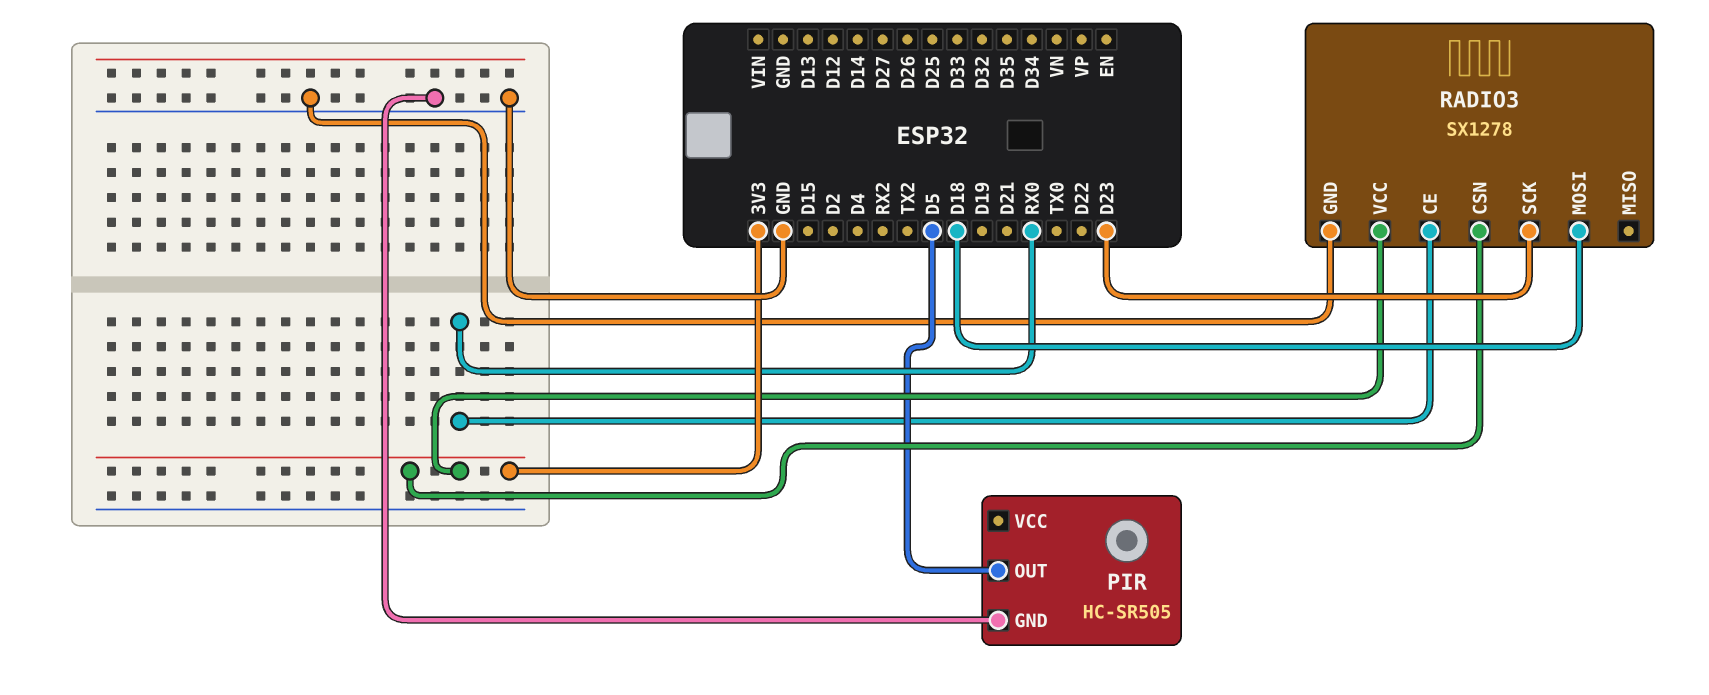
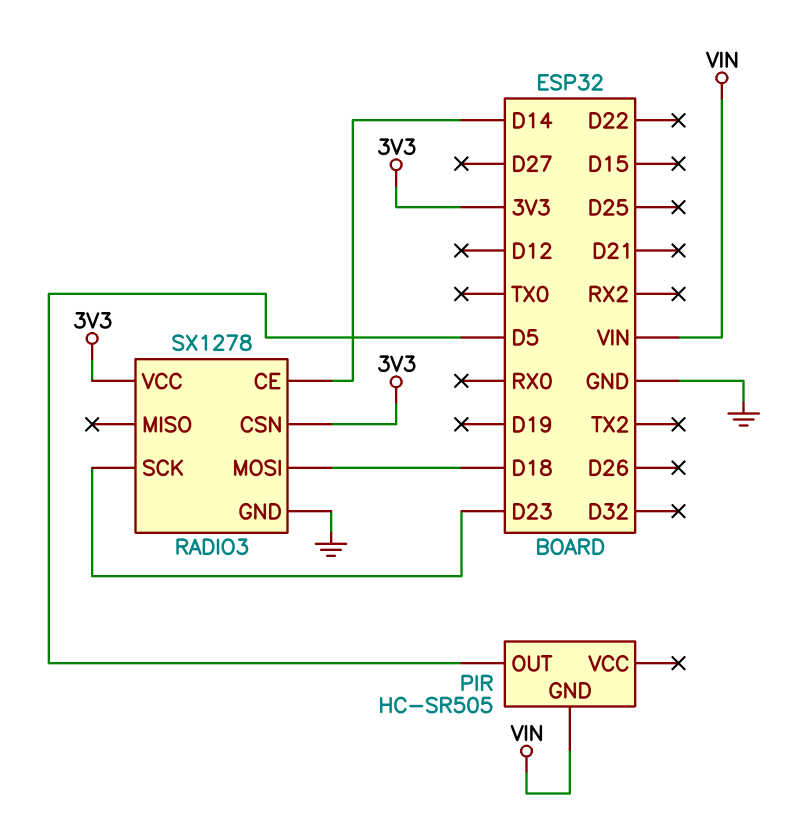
PIR pin GND: GND -> VIN
RADIO3 pin CE: RX0 -> D14

